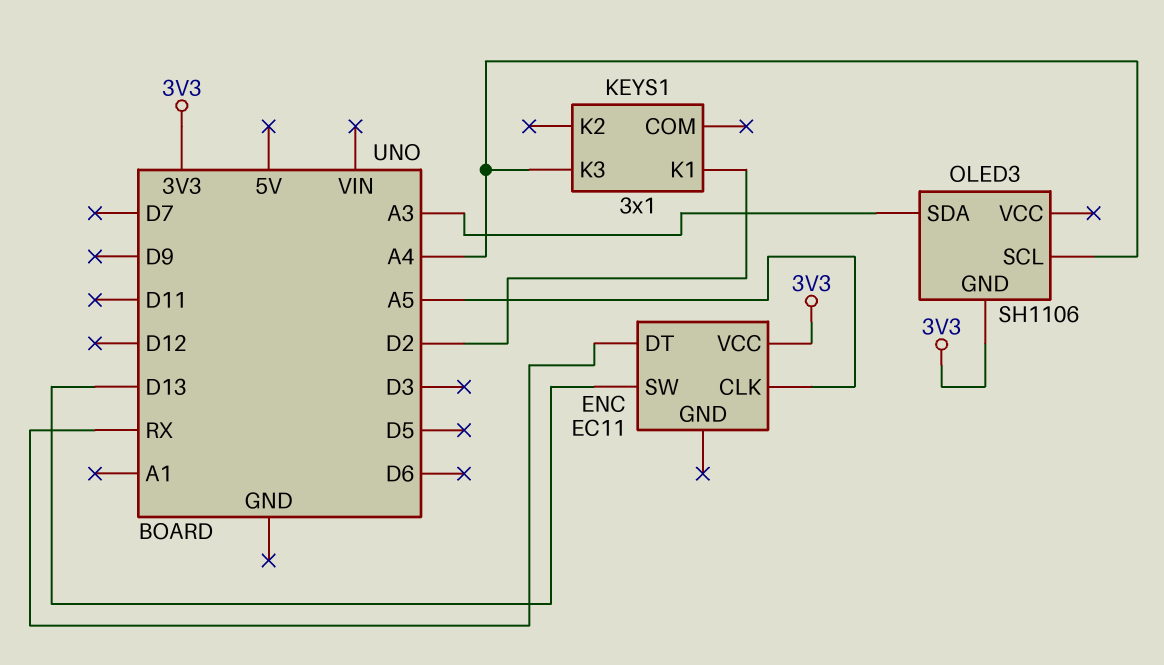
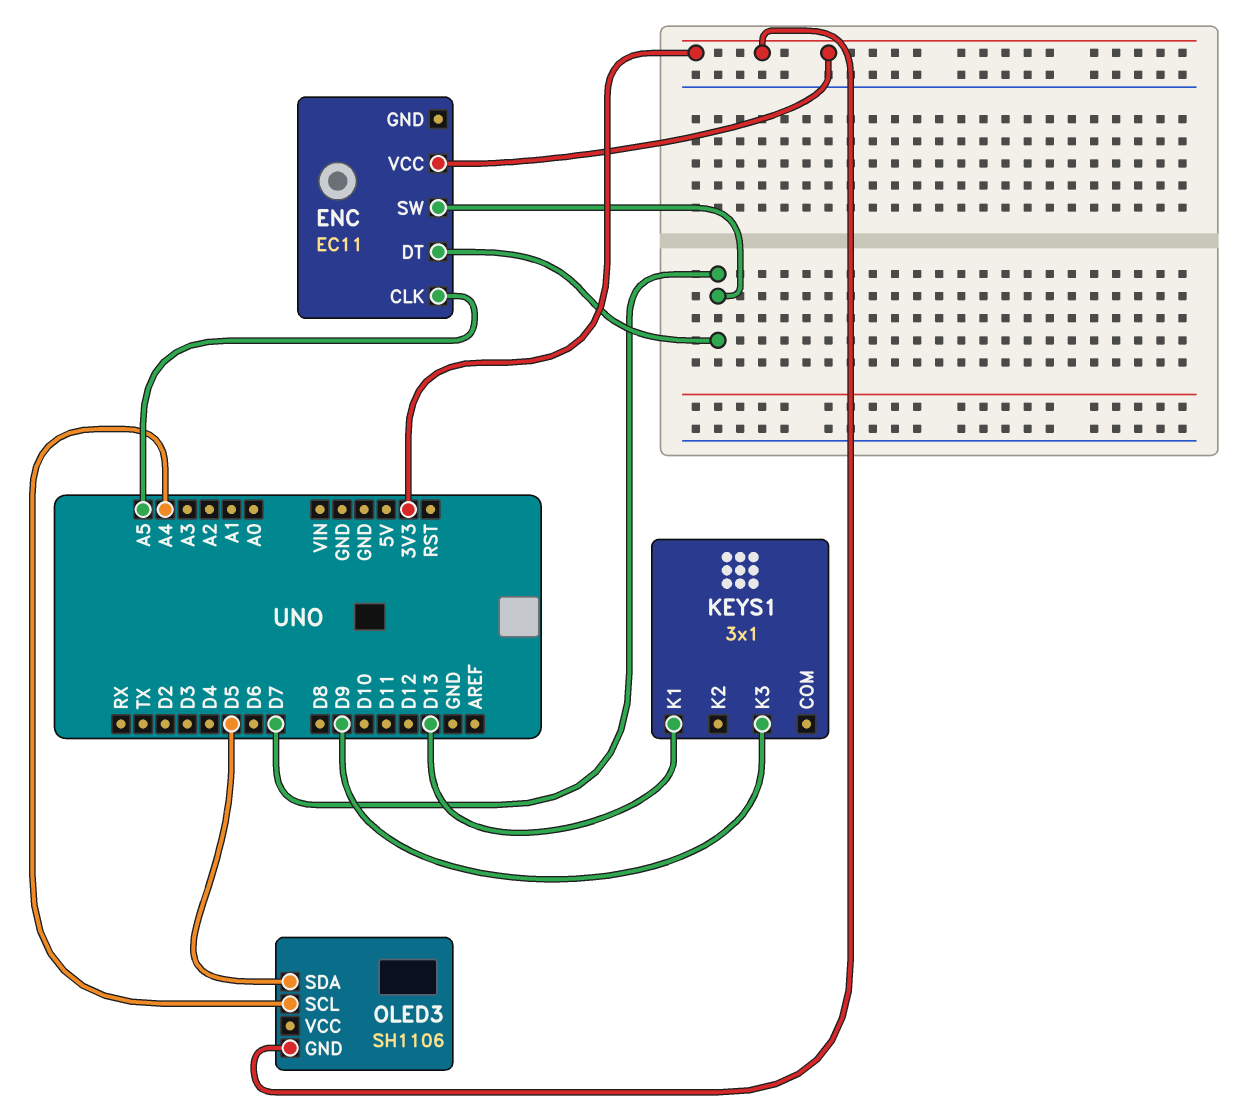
ENC pin DT: RX -> D7
ENC pin SW: D13 -> D7
KEYS1 pin K1: D2 -> D13
KEYS1 pin K3: A4 -> D9
OLED3 pin SDA: A3 -> D5

